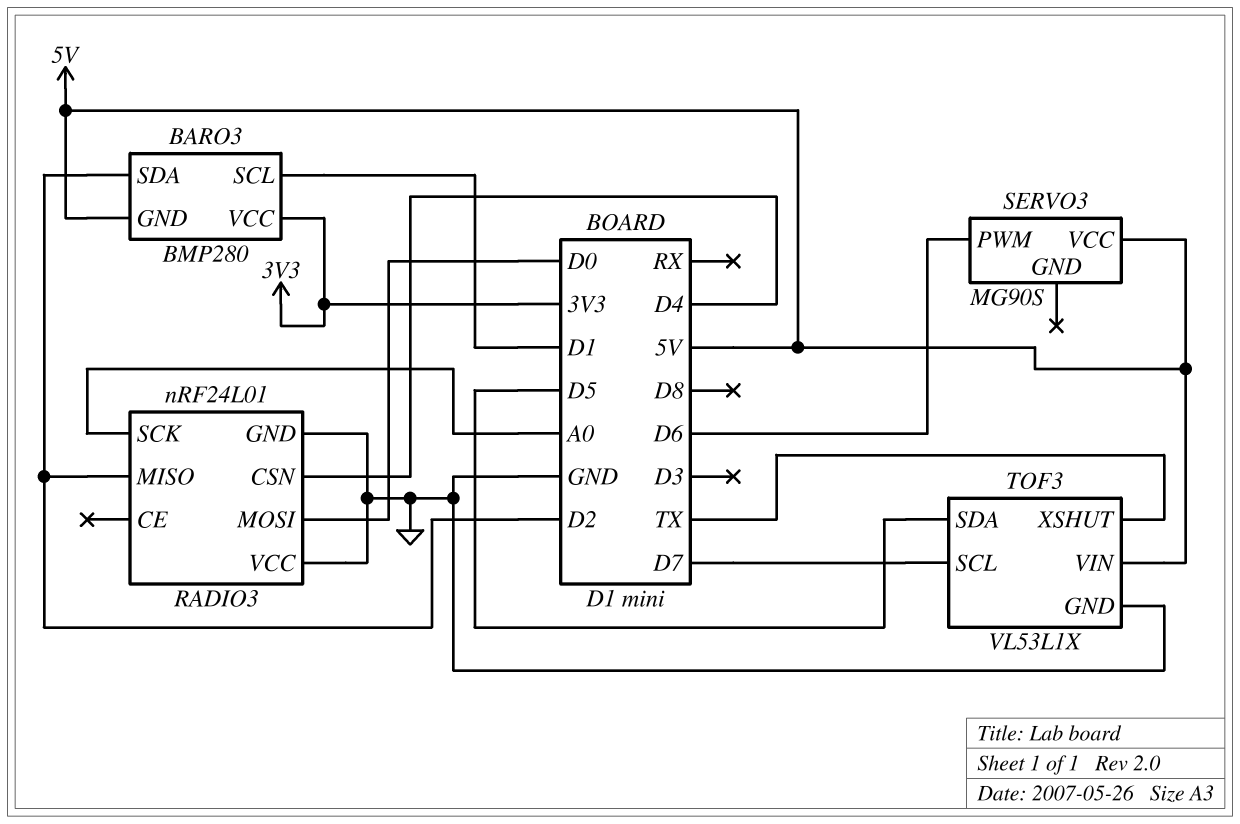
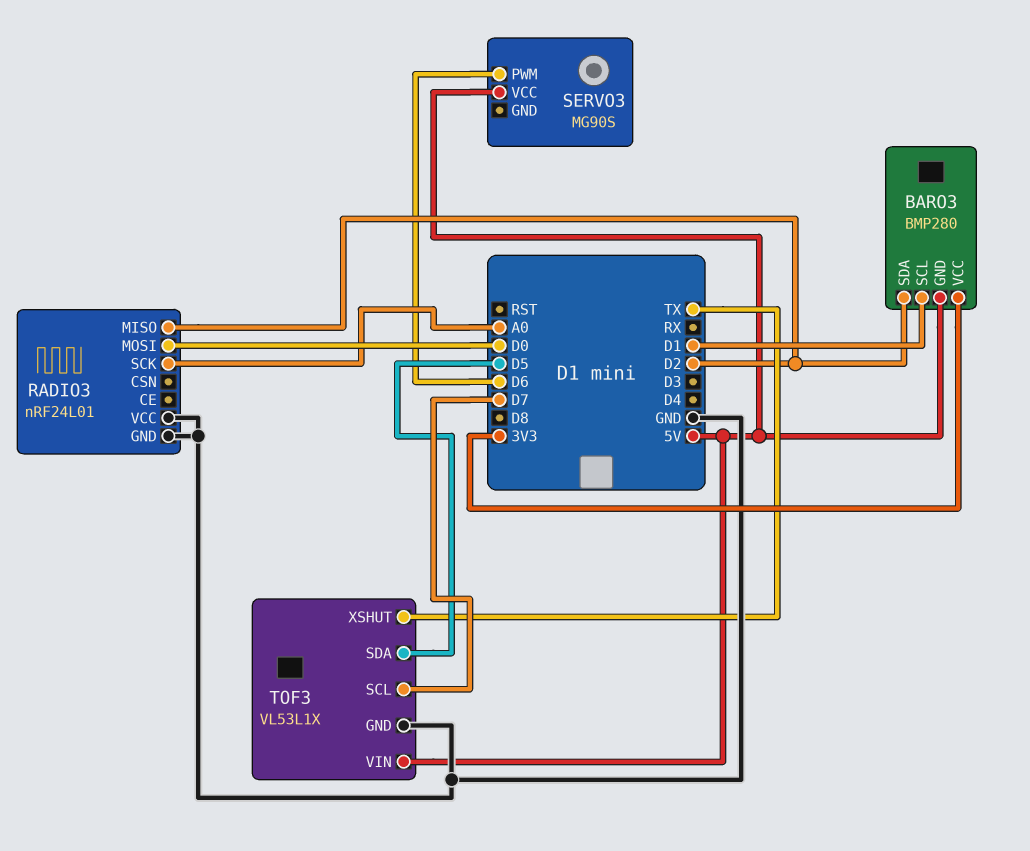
RADIO3 pin CSN: D4 -> none

